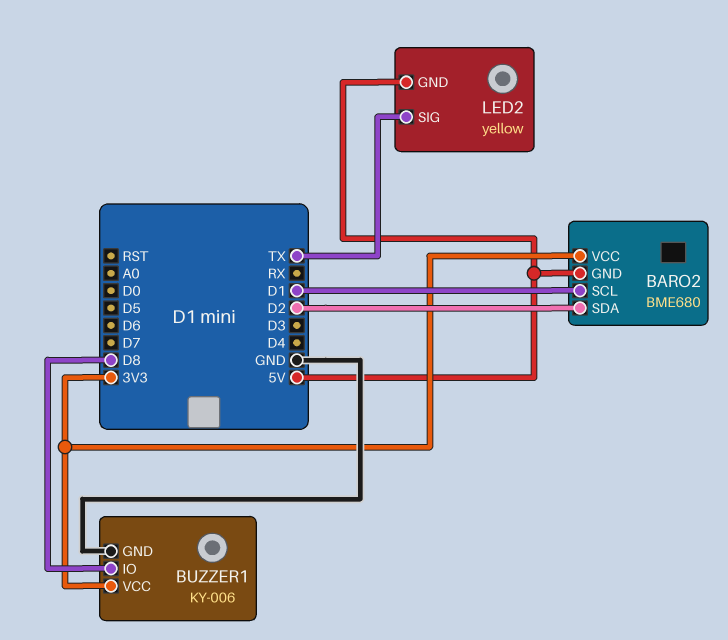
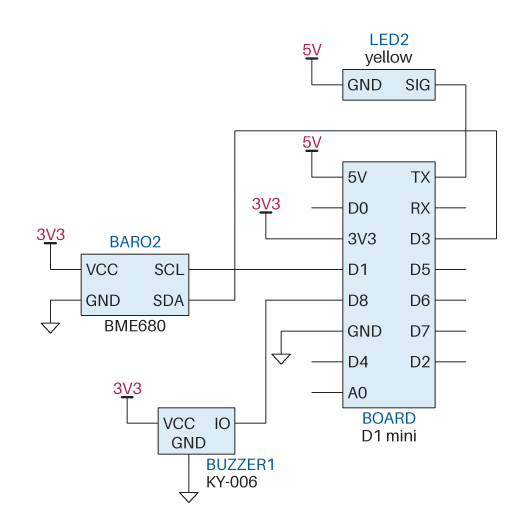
BARO2 pin GND: 5V -> GND
BARO2 pin SDA: D2 -> D3

